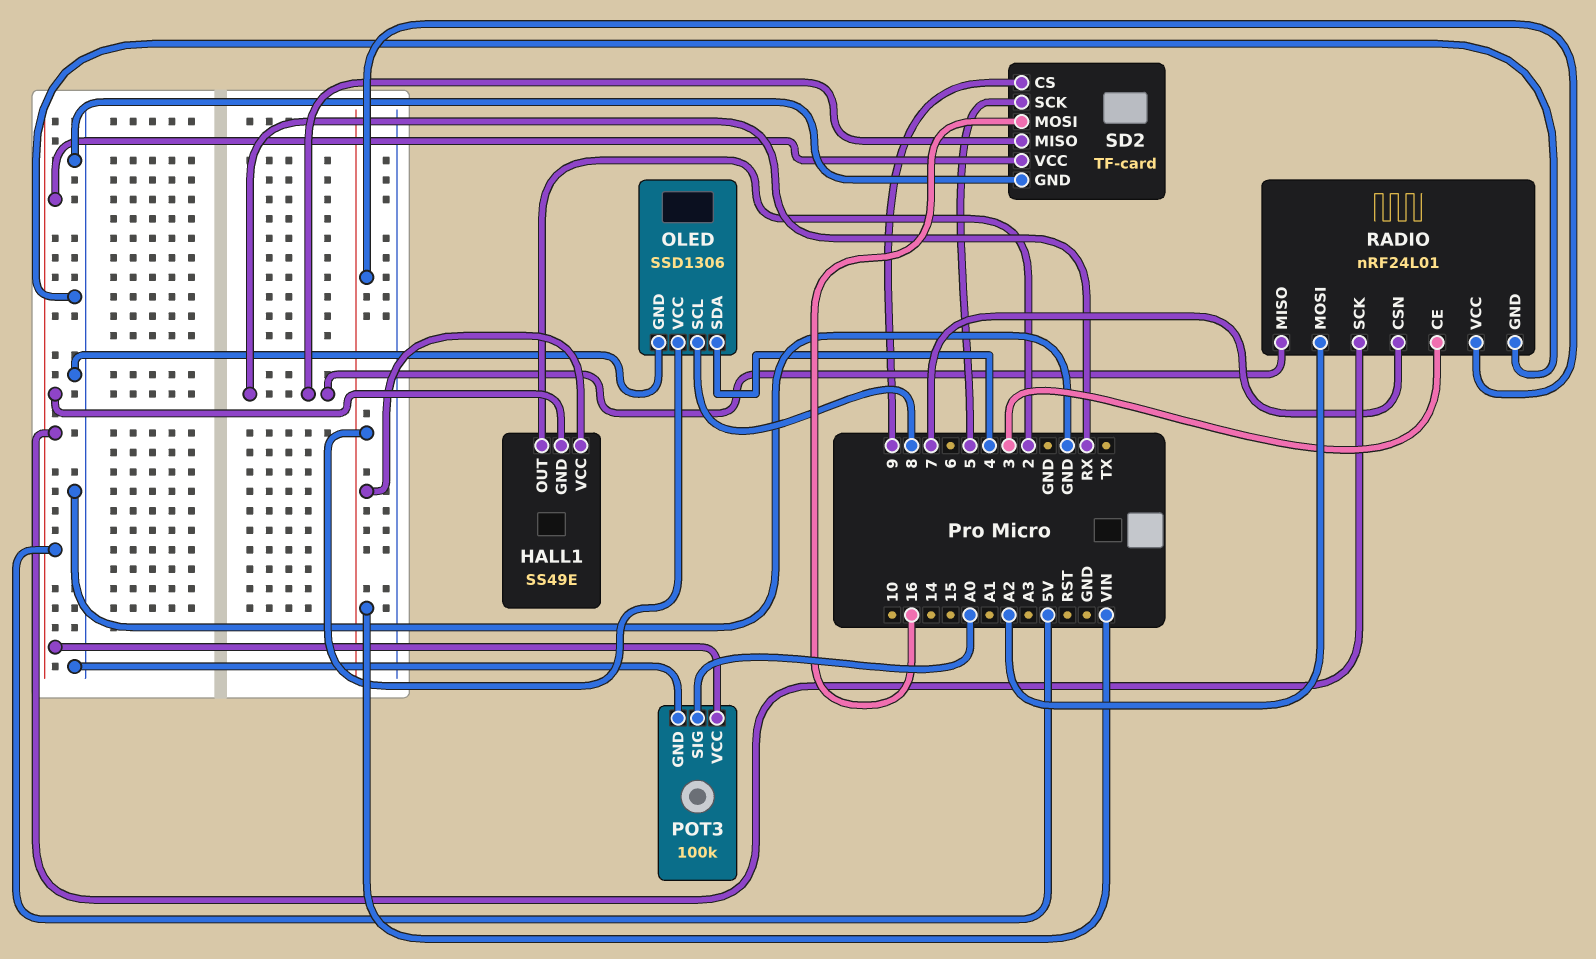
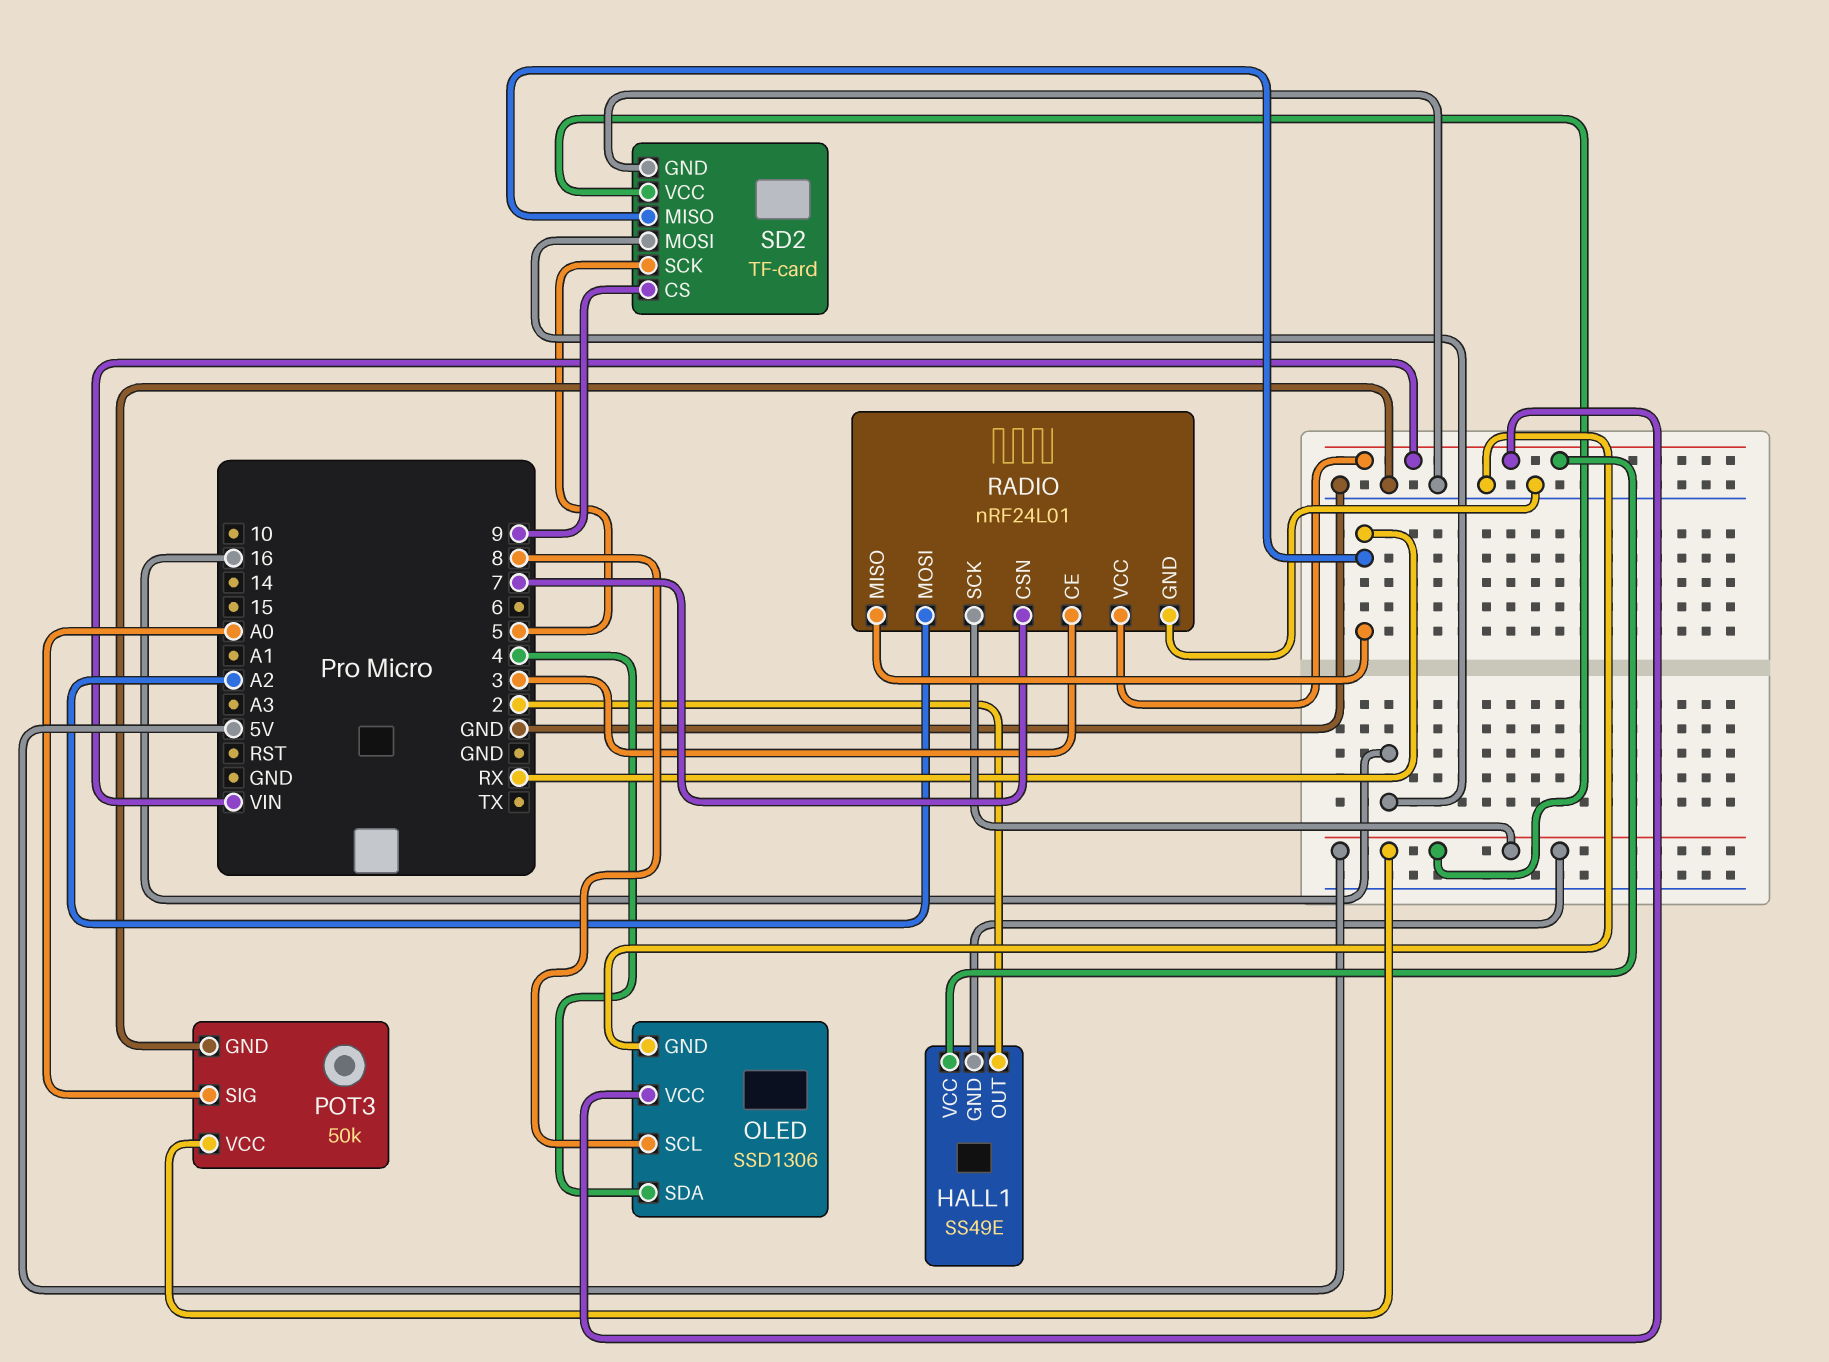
POT3: 100k -> 50k

